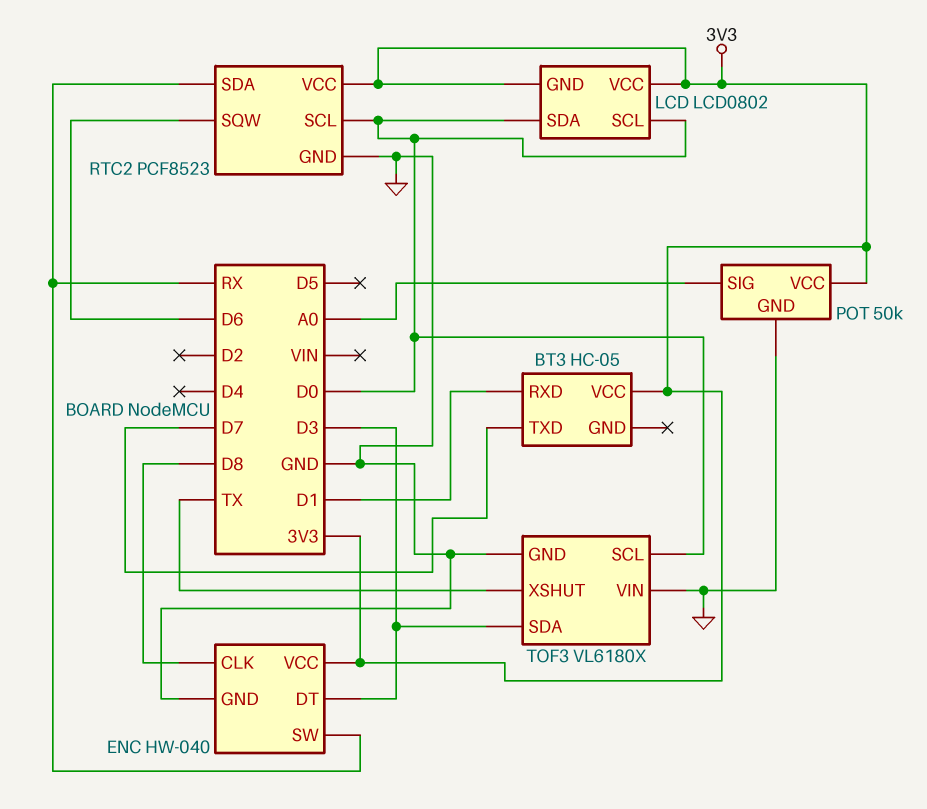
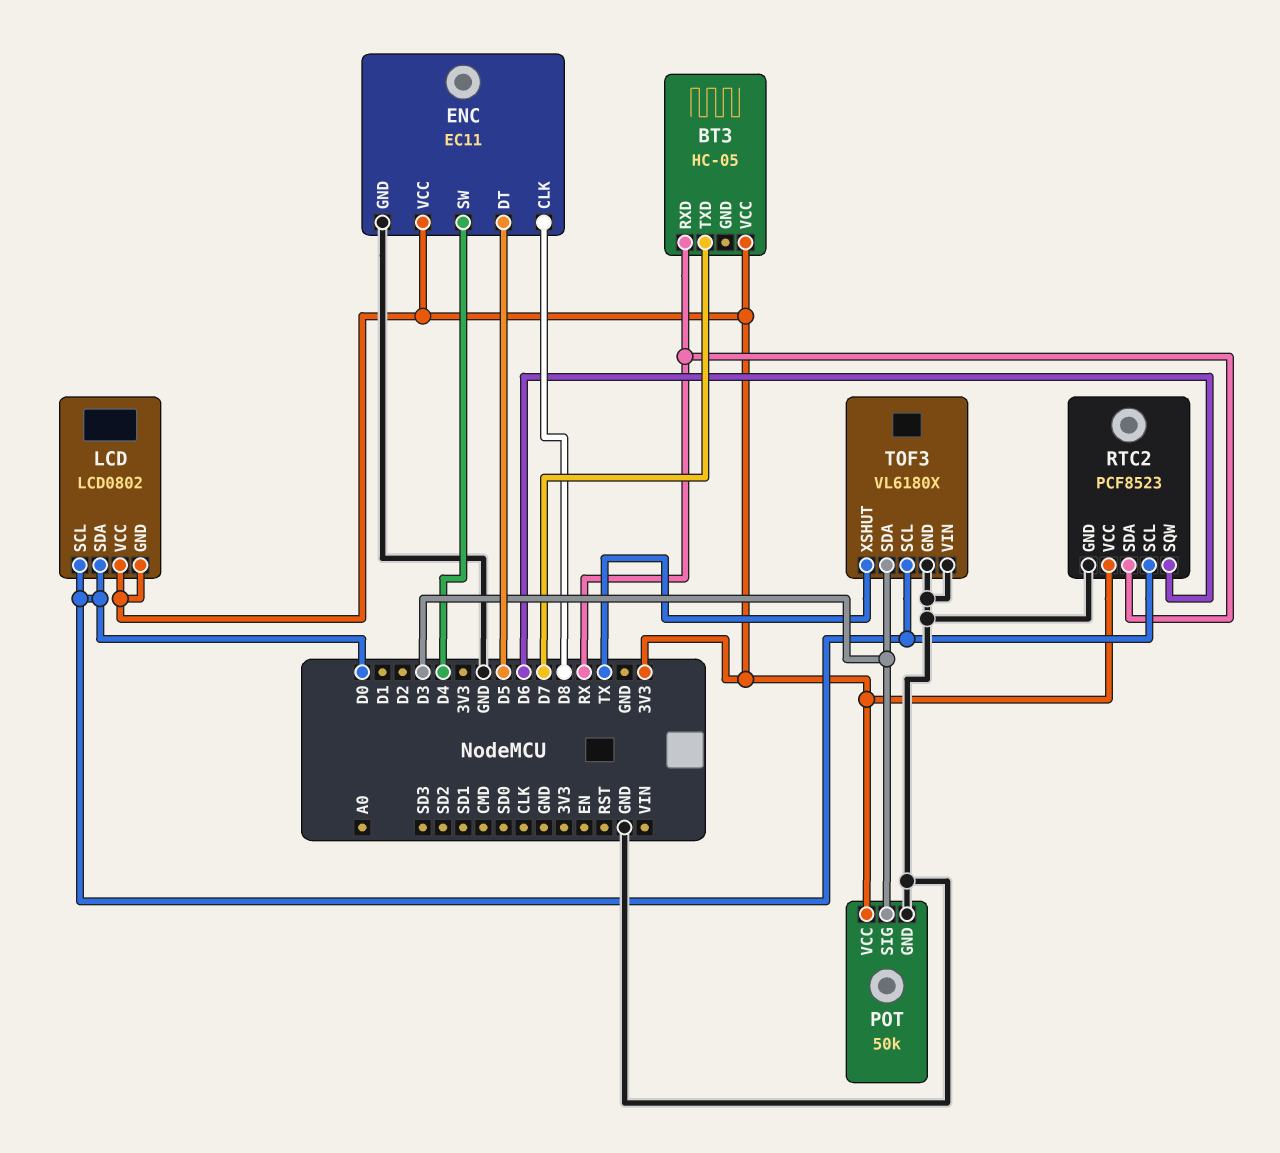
BT3 pin RXD: D1 -> RX
ENC: HW-040 -> EC11
ENC pin DT: D3 -> D5
ENC pin SW: RX -> D4
POT pin SIG: A0 -> D3

